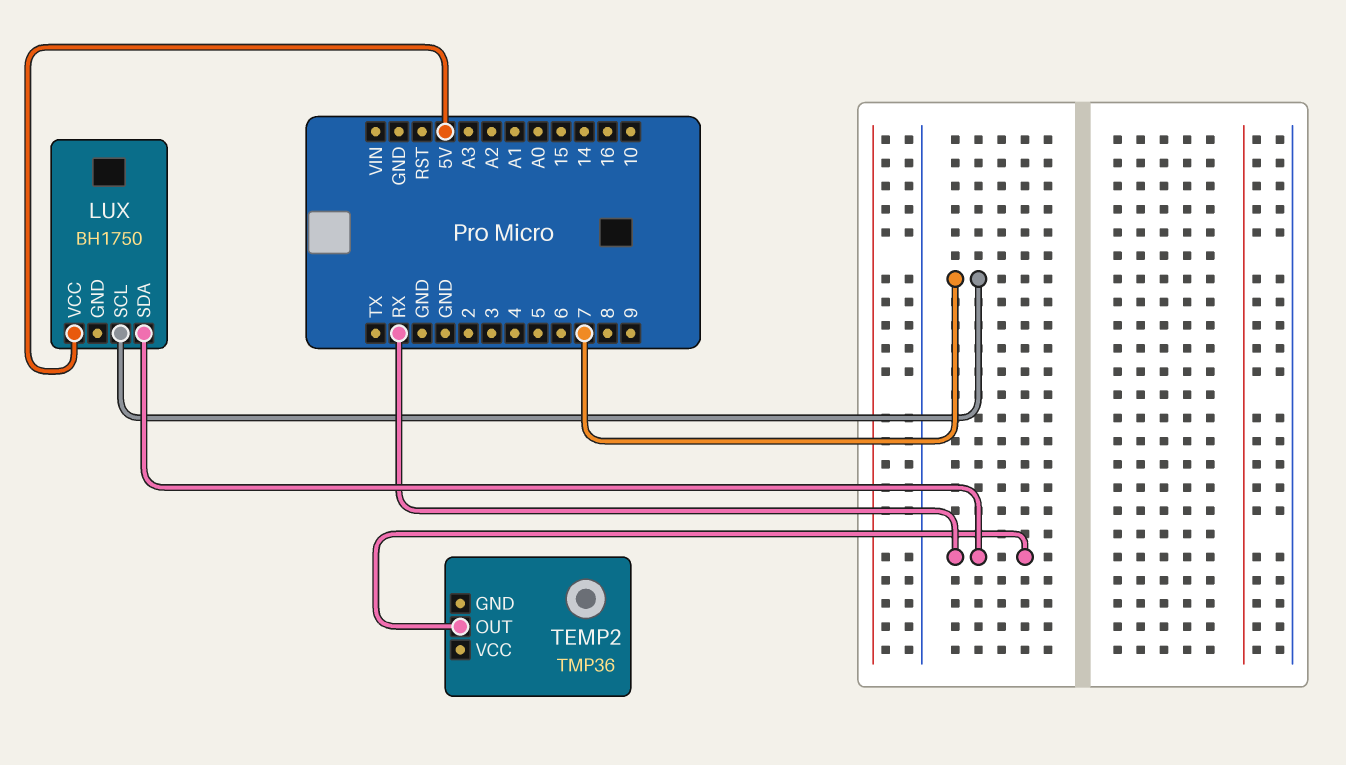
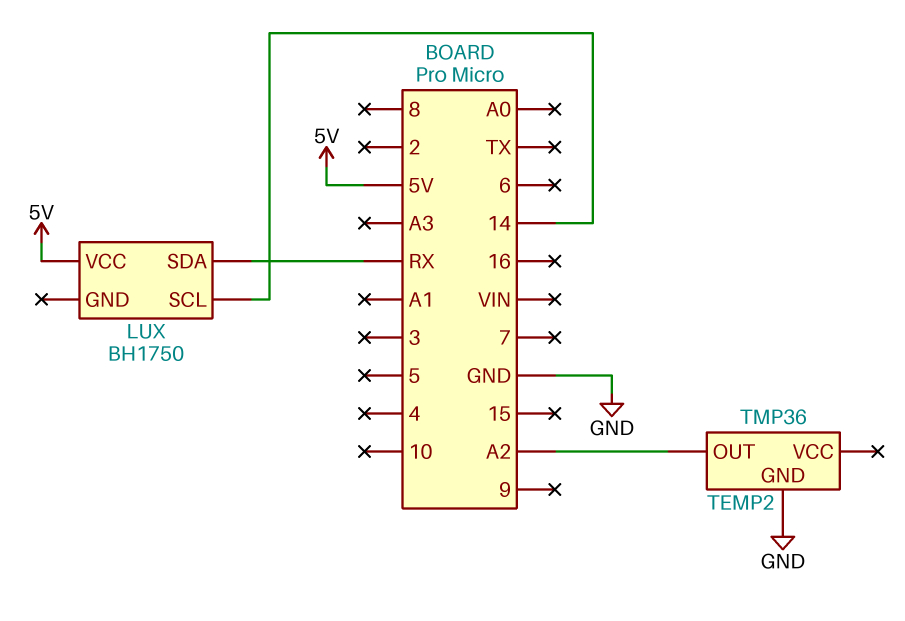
LUX pin SCL: 7 -> 14
TEMP2 pin GND: none -> GND
TEMP2 pin OUT: RX -> A2

